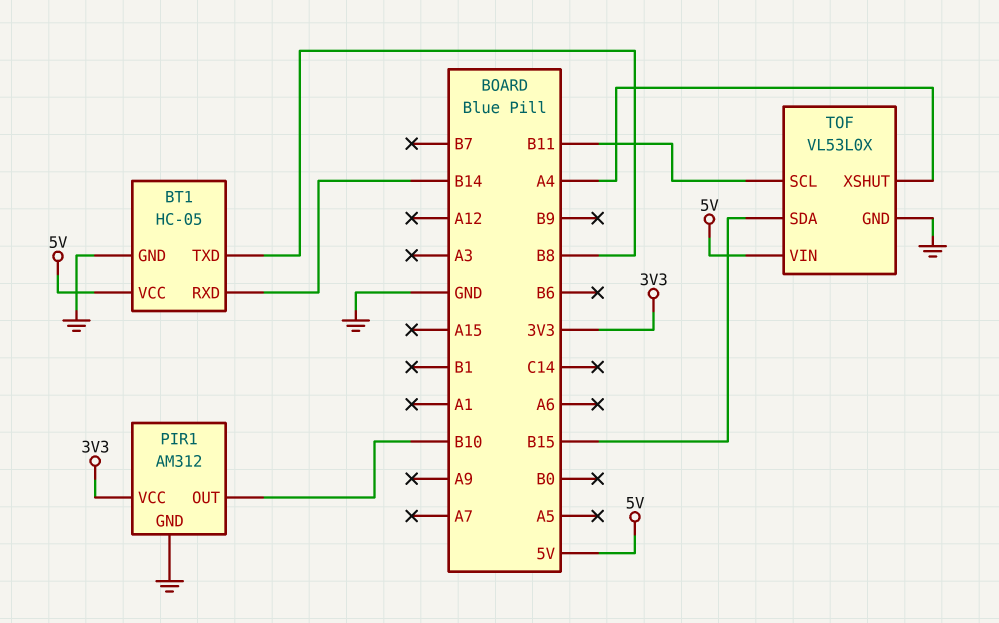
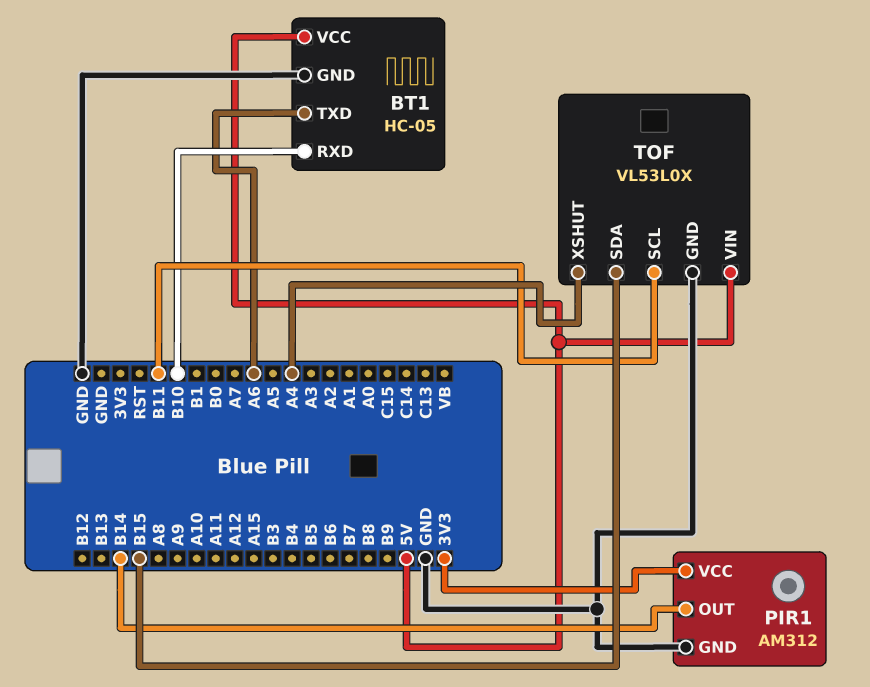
BT1 pin RXD: B14 -> B10
BT1 pin TXD: B8 -> A6
PIR1 pin OUT: B10 -> B14

